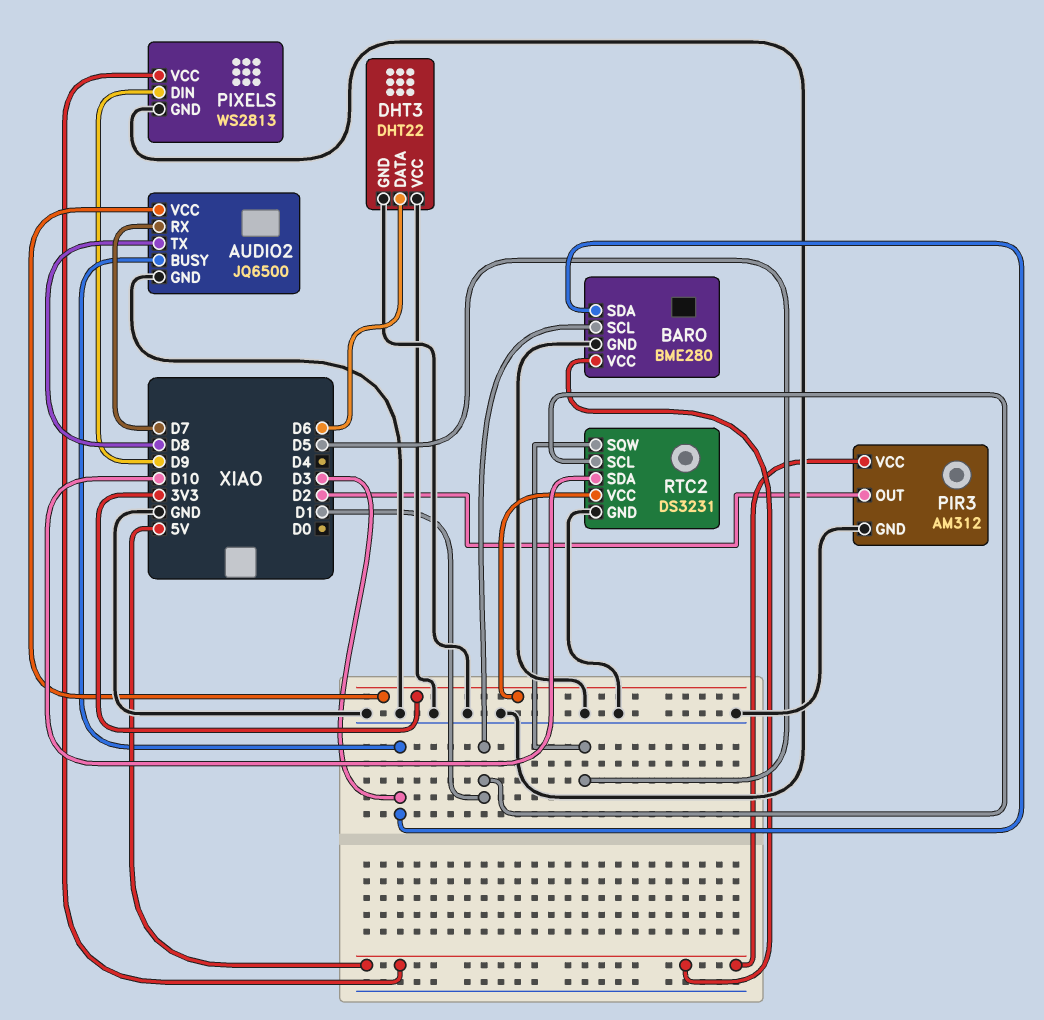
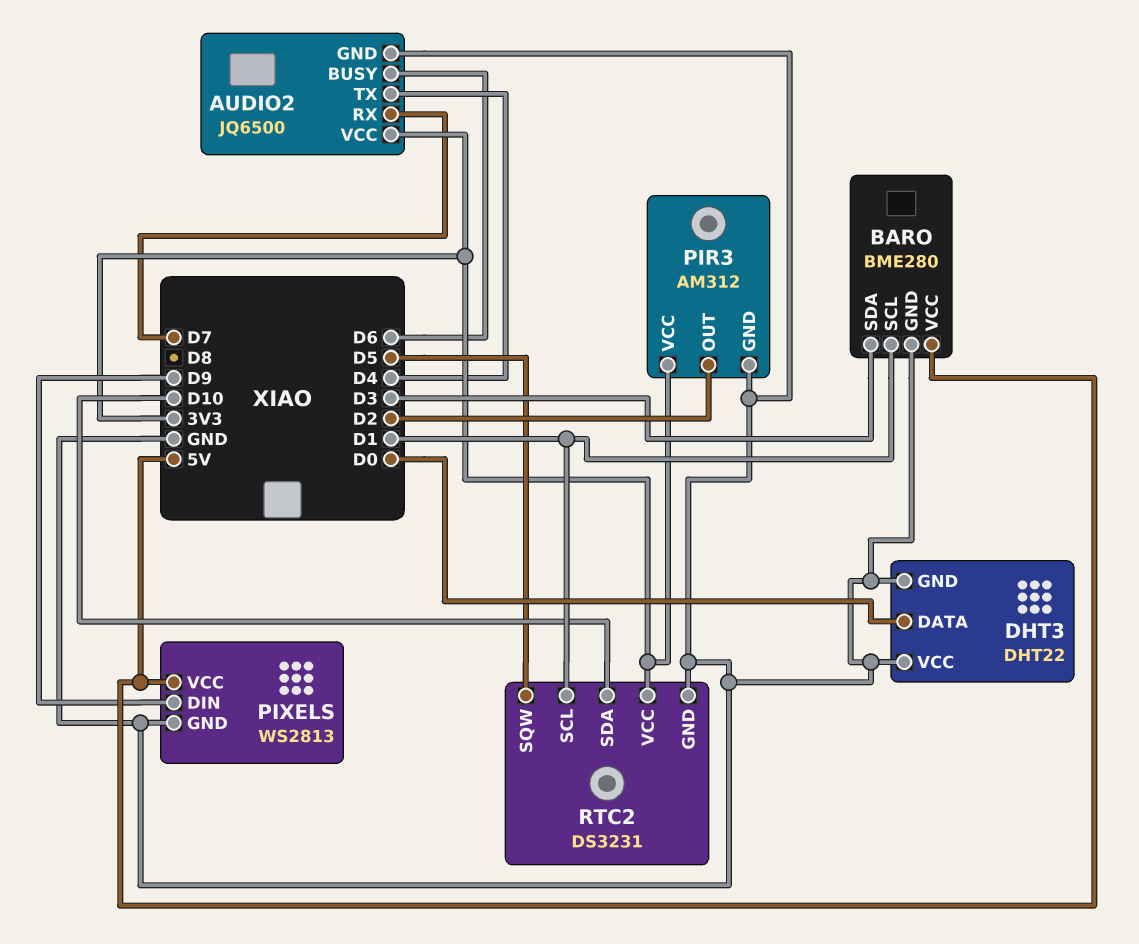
AUDIO2 pin BUSY: D3 -> D6
AUDIO2 pin TX: D8 -> D4
DHT3 pin DATA: D6 -> D0
PIR3 pin VCC: 5V -> 3V3

